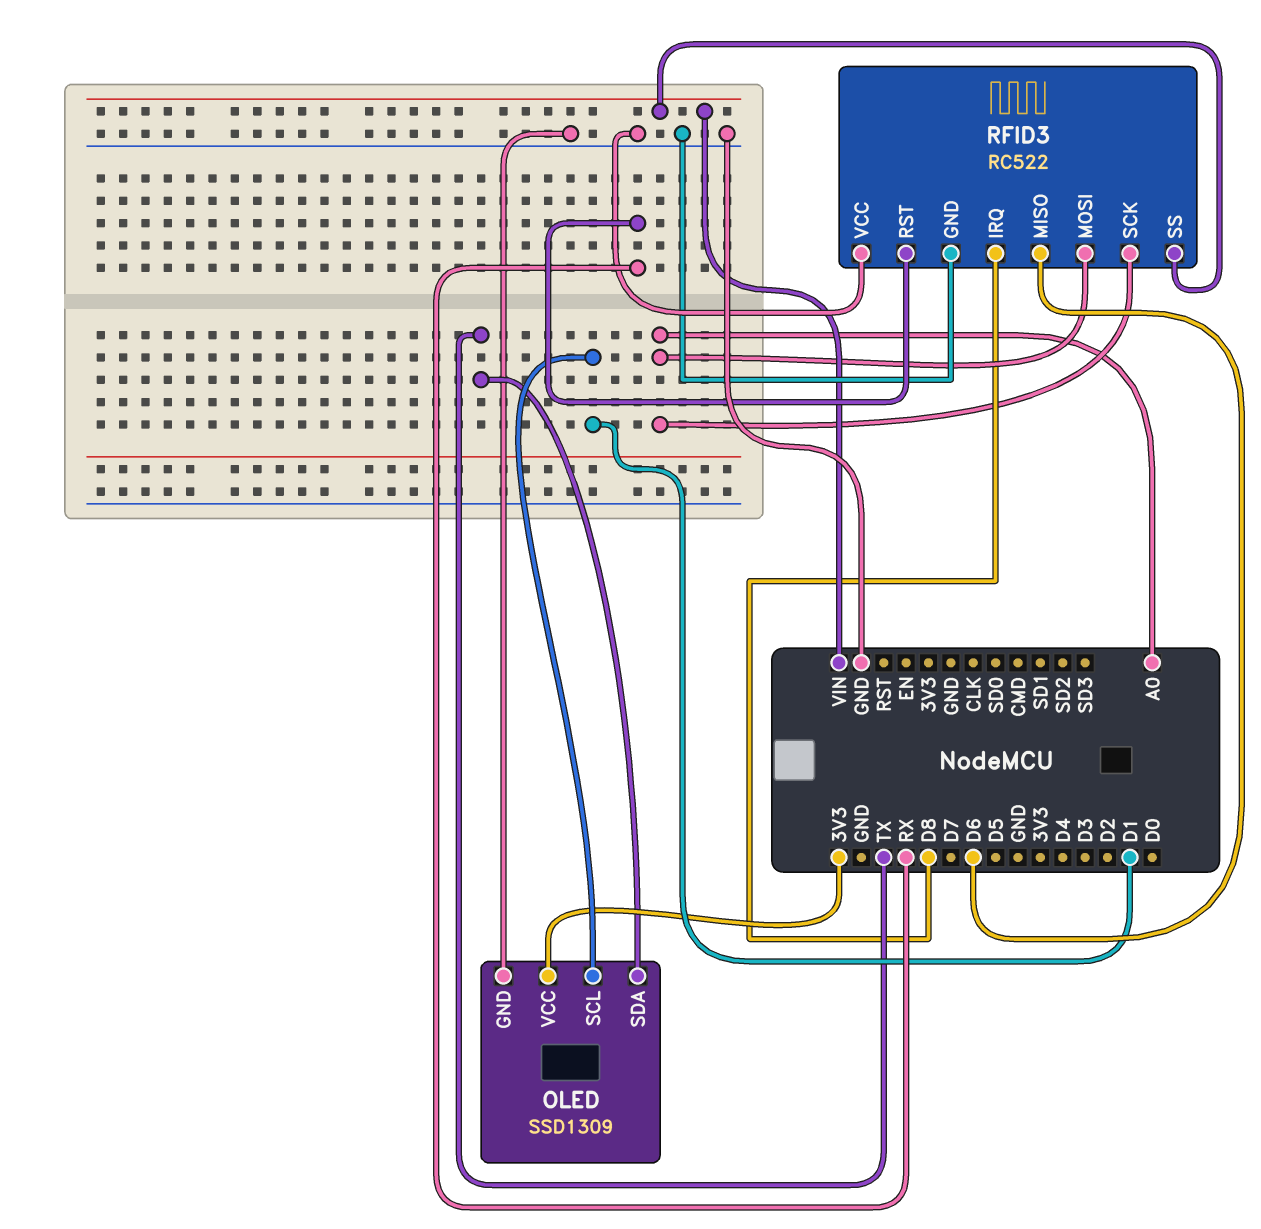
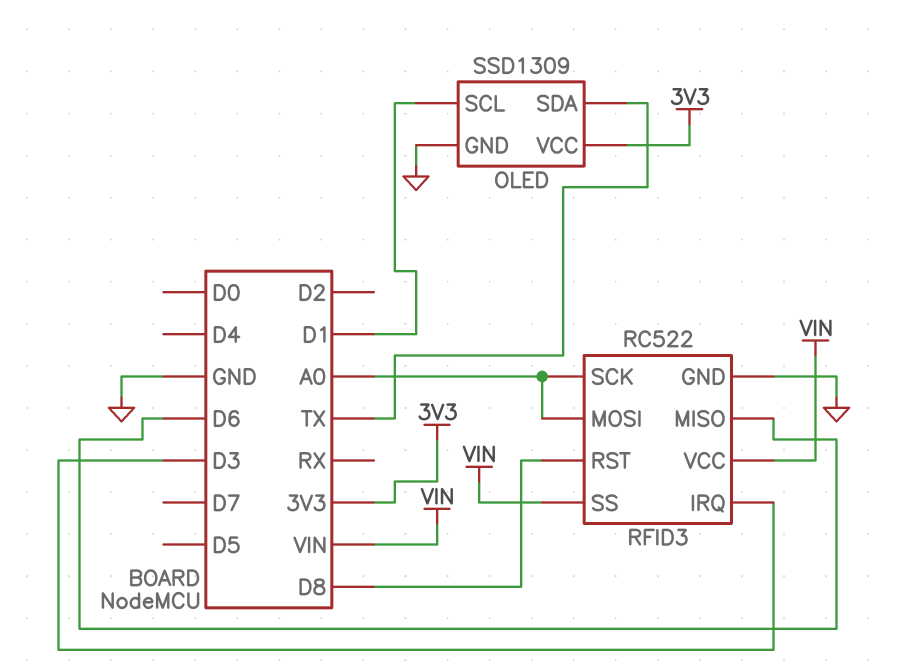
RFID3 pin IRQ: D8 -> D3
RFID3 pin RST: RX -> D8
RFID3 pin VCC: GND -> VIN

